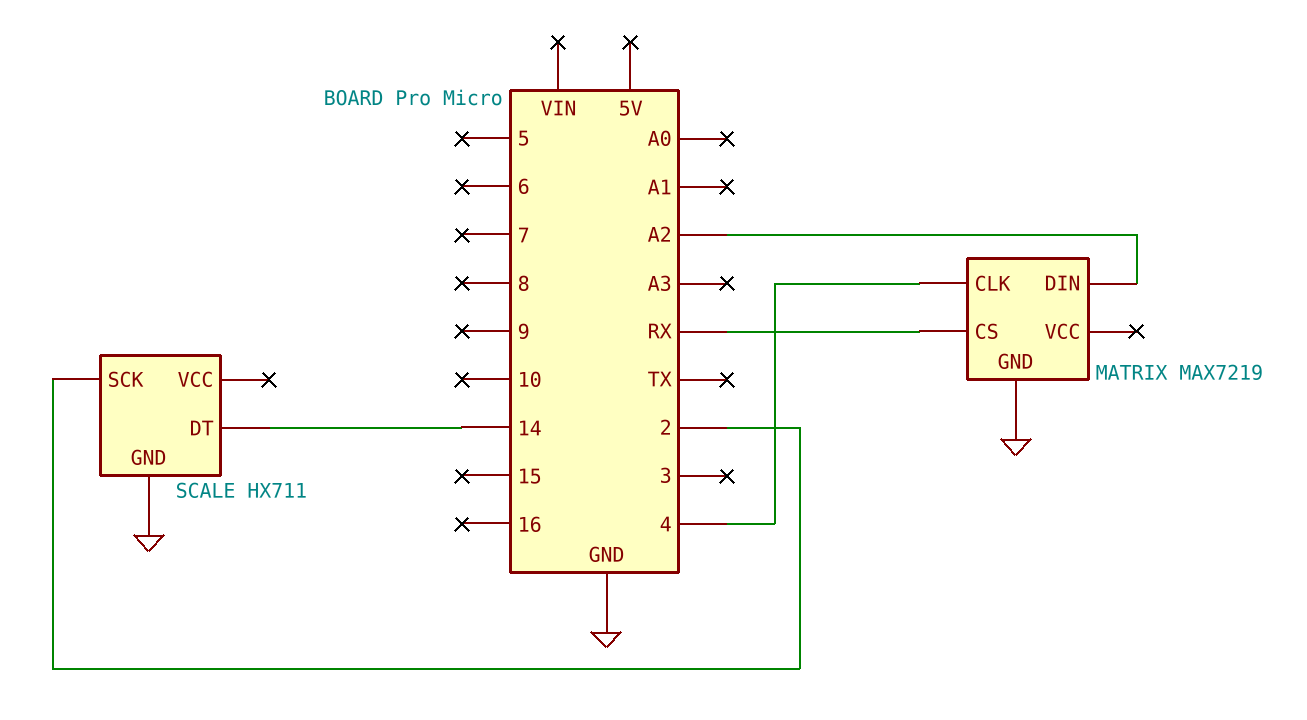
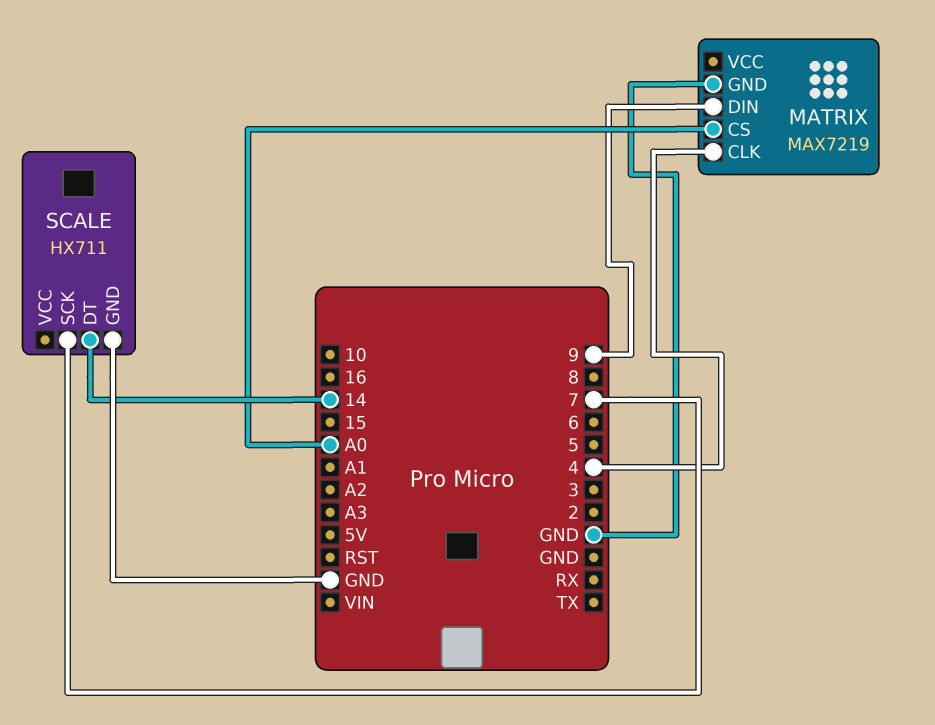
MATRIX pin CS: RX -> A0
MATRIX pin DIN: A2 -> 9
SCALE pin SCK: 2 -> 7

